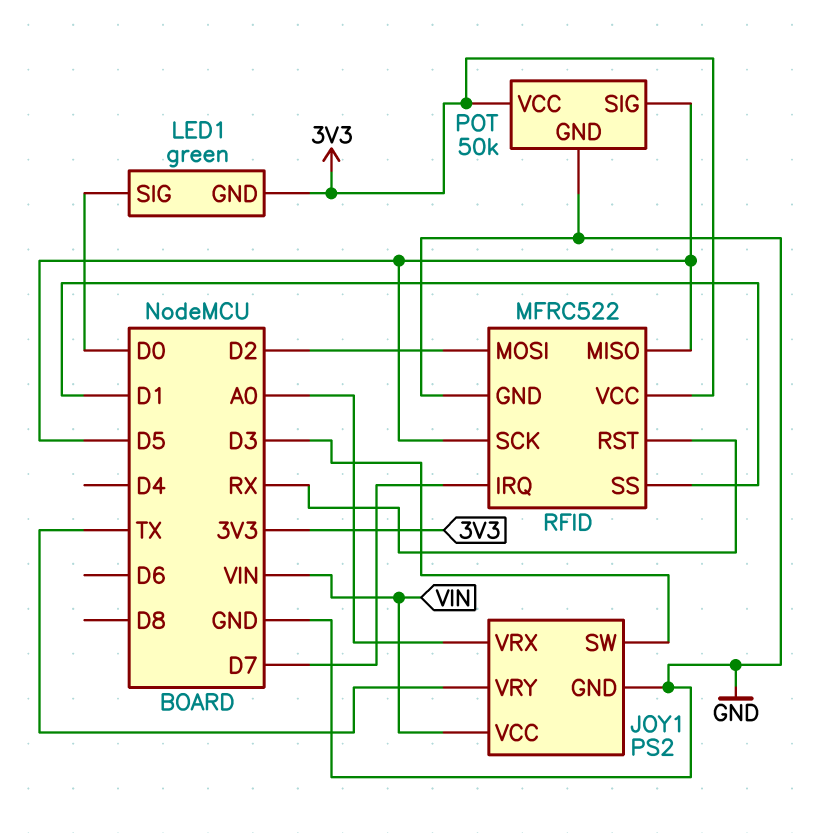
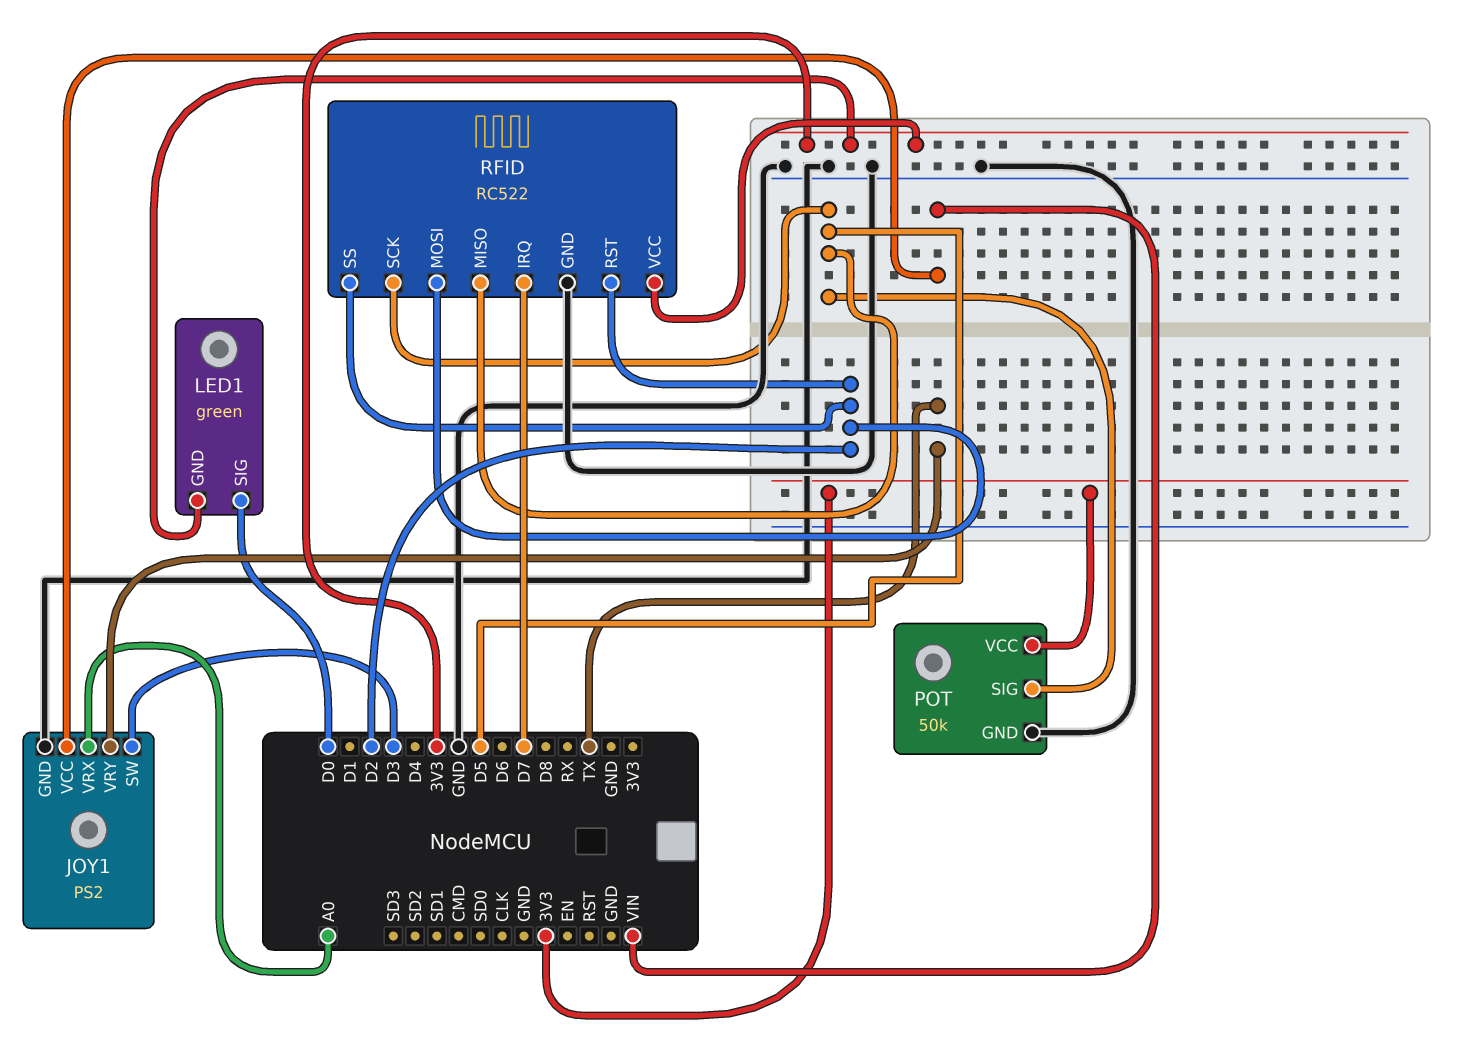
RFID: MFRC522 -> RC522
RFID pin RST: RX -> D2
RFID pin SS: D1 -> D2

